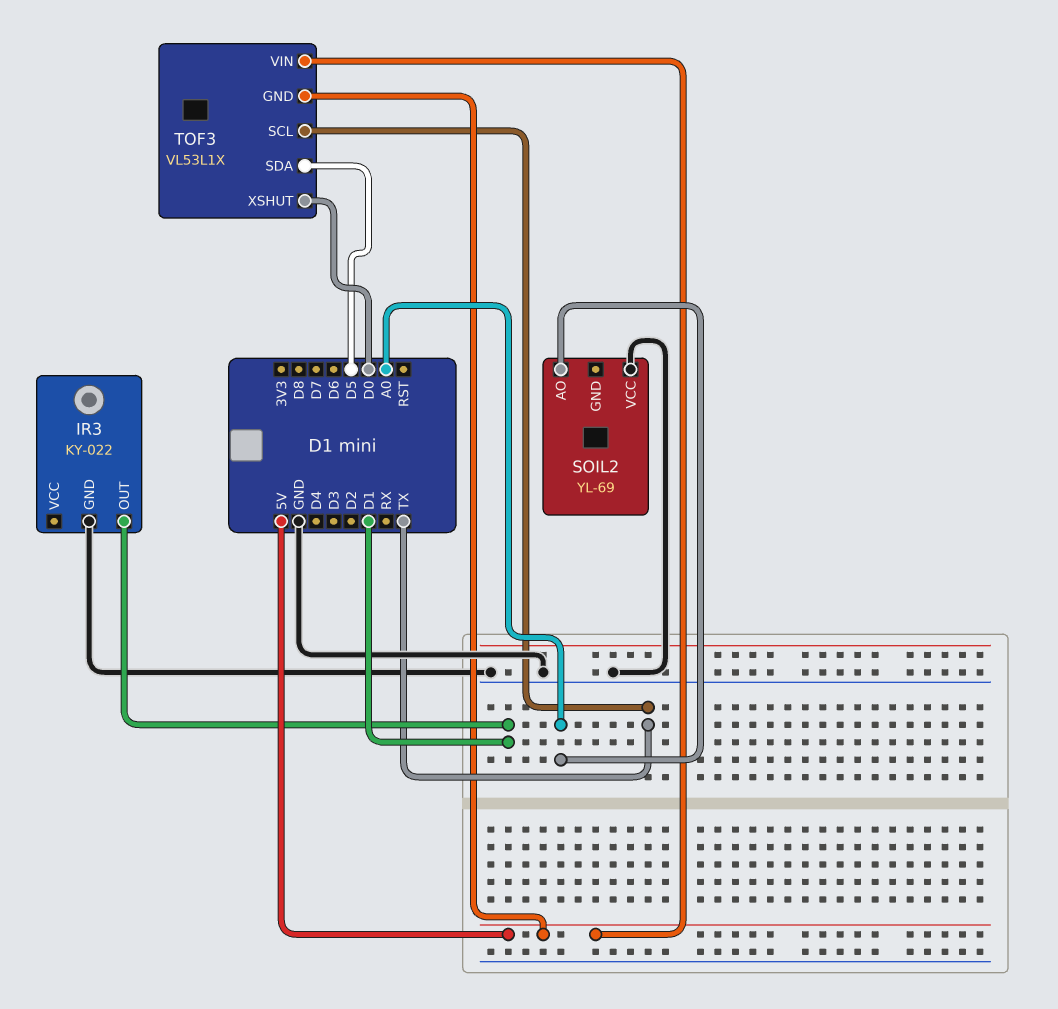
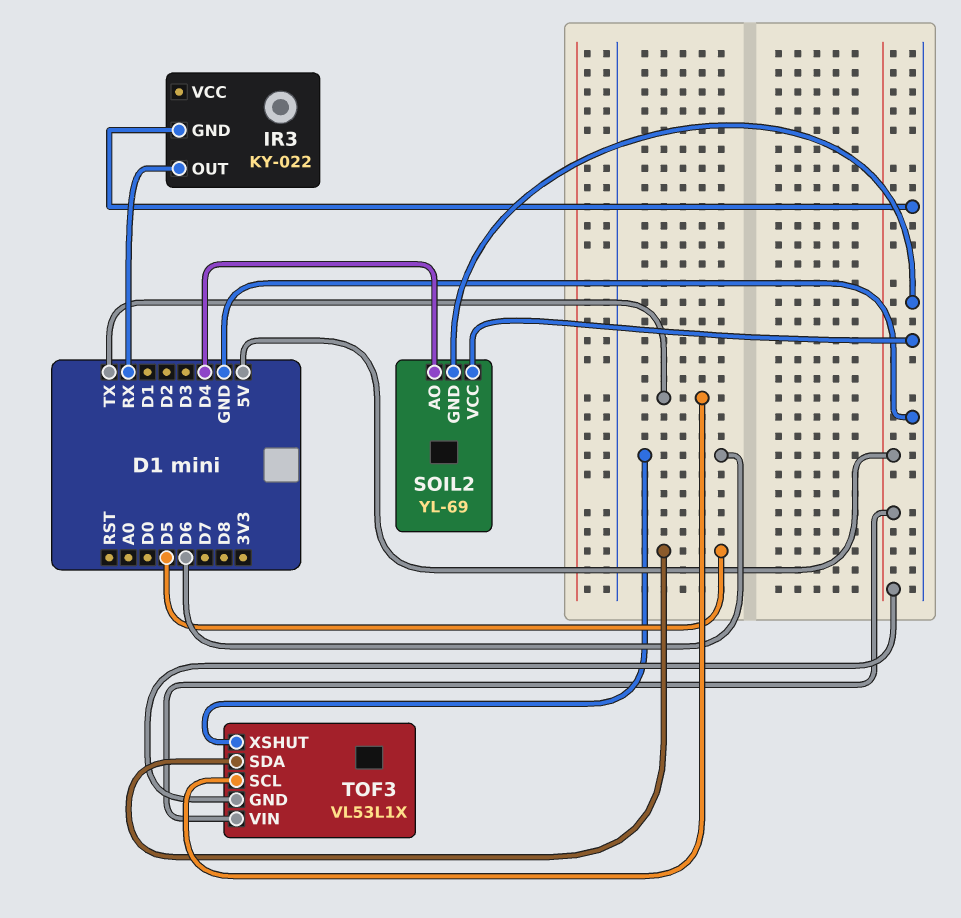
IR3 pin OUT: D1 -> RX
SOIL2 pin AO: A0 -> D4
SOIL2 pin GND: none -> GND
TOF3 pin XSHUT: D0 -> D6

